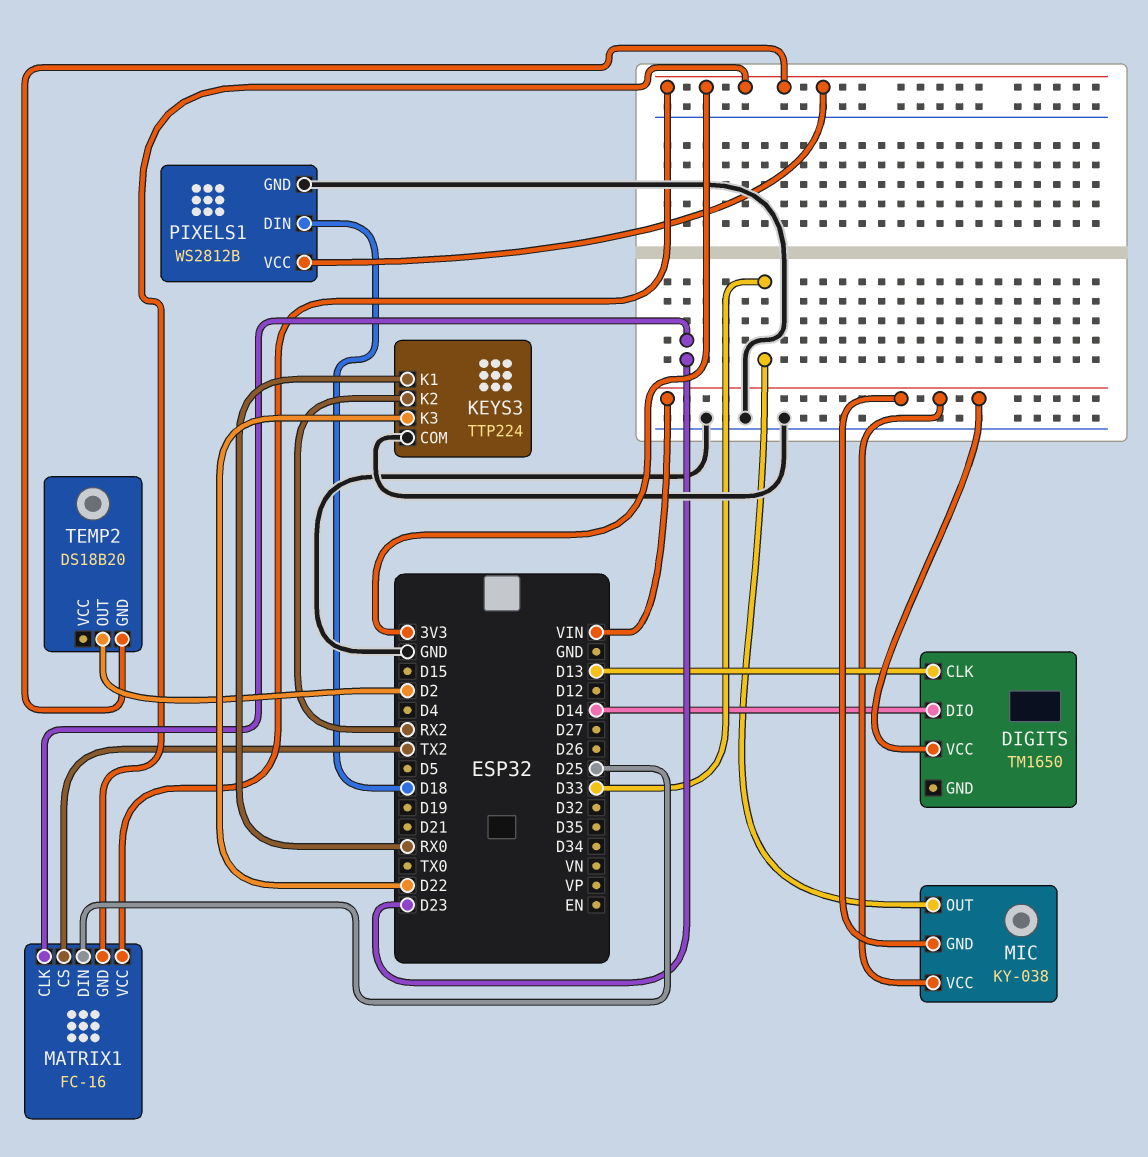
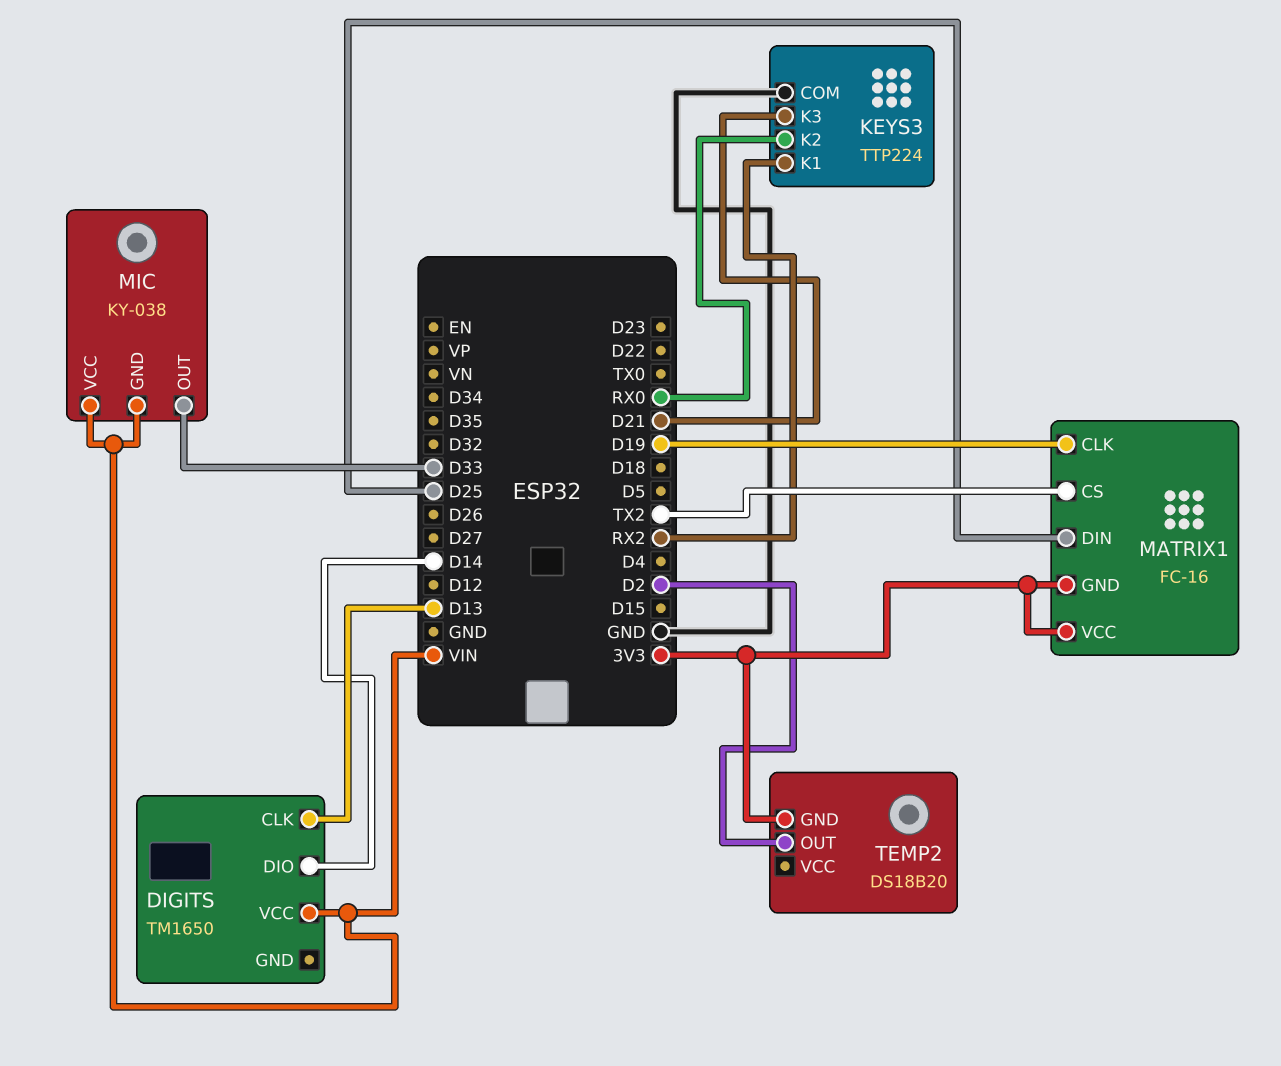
KEYS3 pin K1: RX0 -> RX2
KEYS3 pin K2: RX2 -> RX0
KEYS3 pin K3: D22 -> D21
MATRIX1 pin CLK: D23 -> D19
PIXELS1: WS2812B -> none
PIXELS1 pin DIN: D18 -> none
PIXELS1 pin GND: GND -> none
PIXELS1 pin VCC: 3V3 -> none

